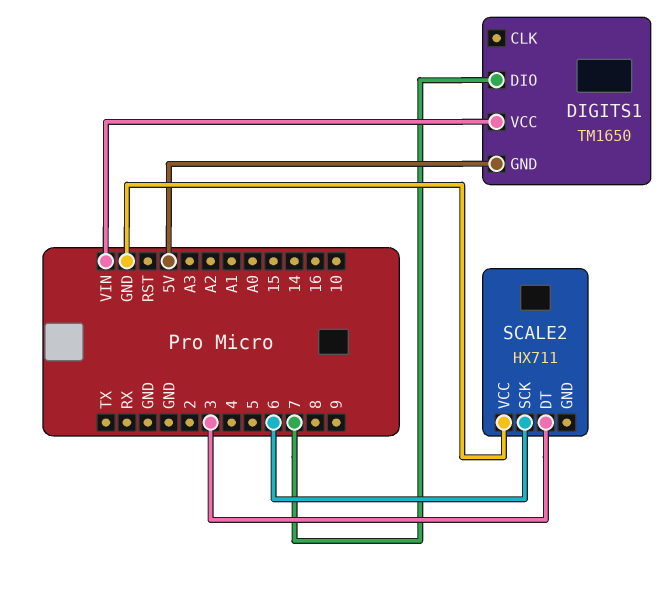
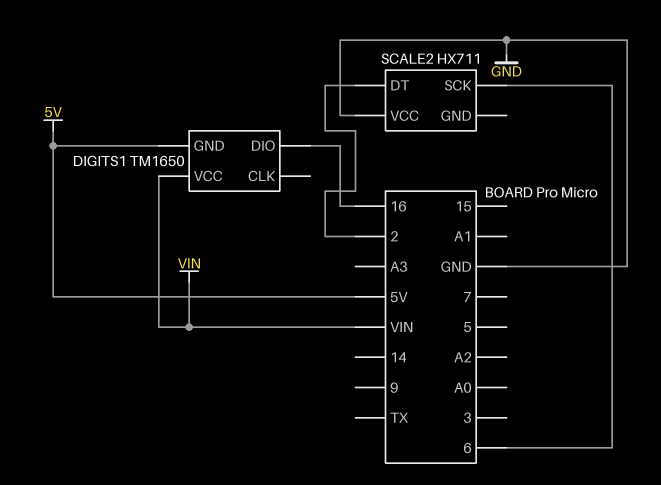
DIGITS1 pin DIO: 7 -> 16
SCALE2 pin DT: 3 -> 2

